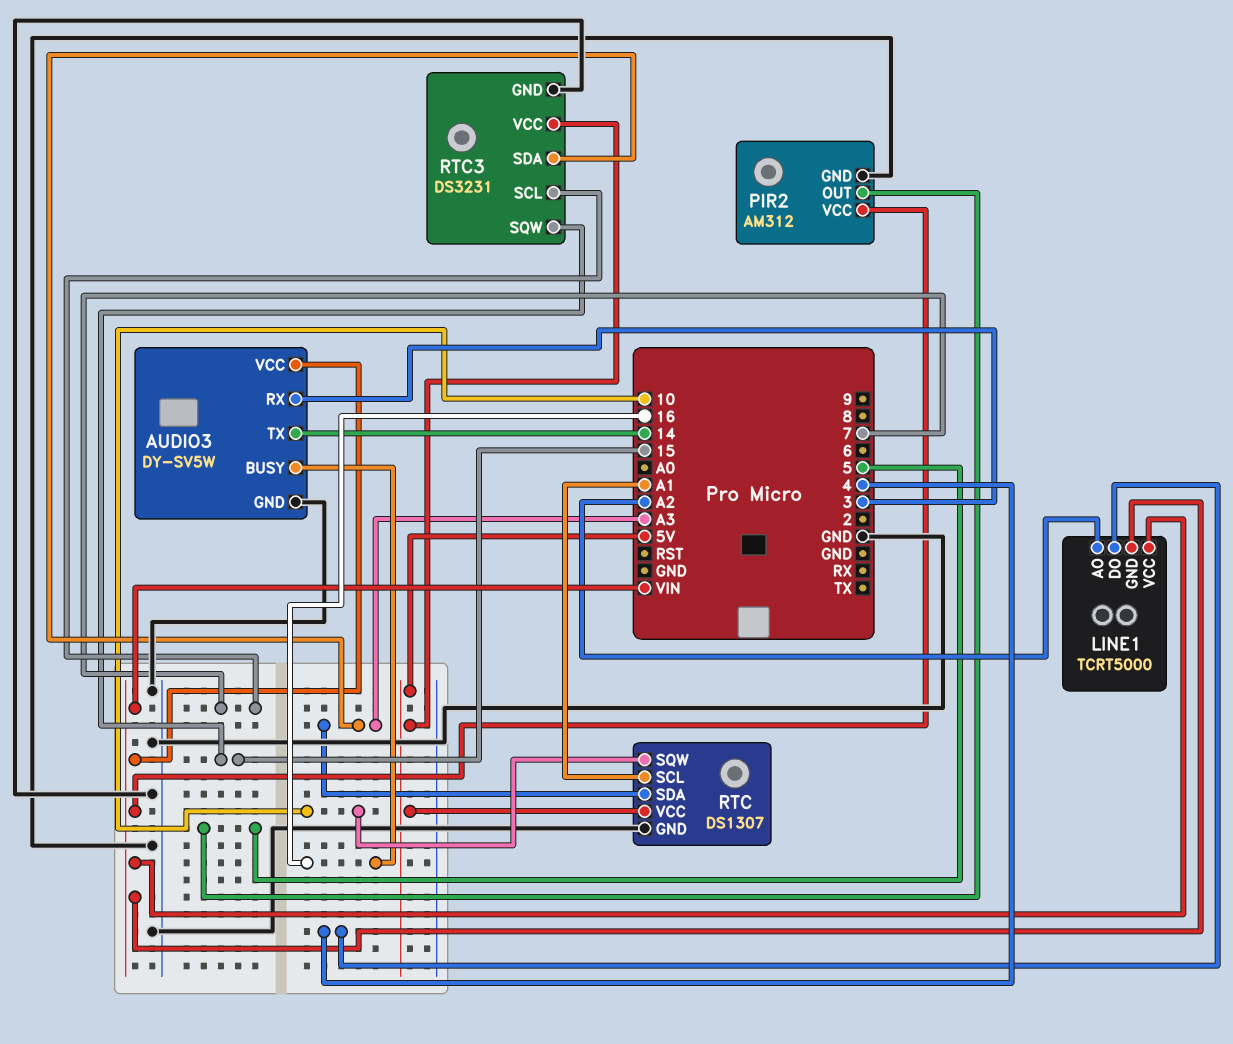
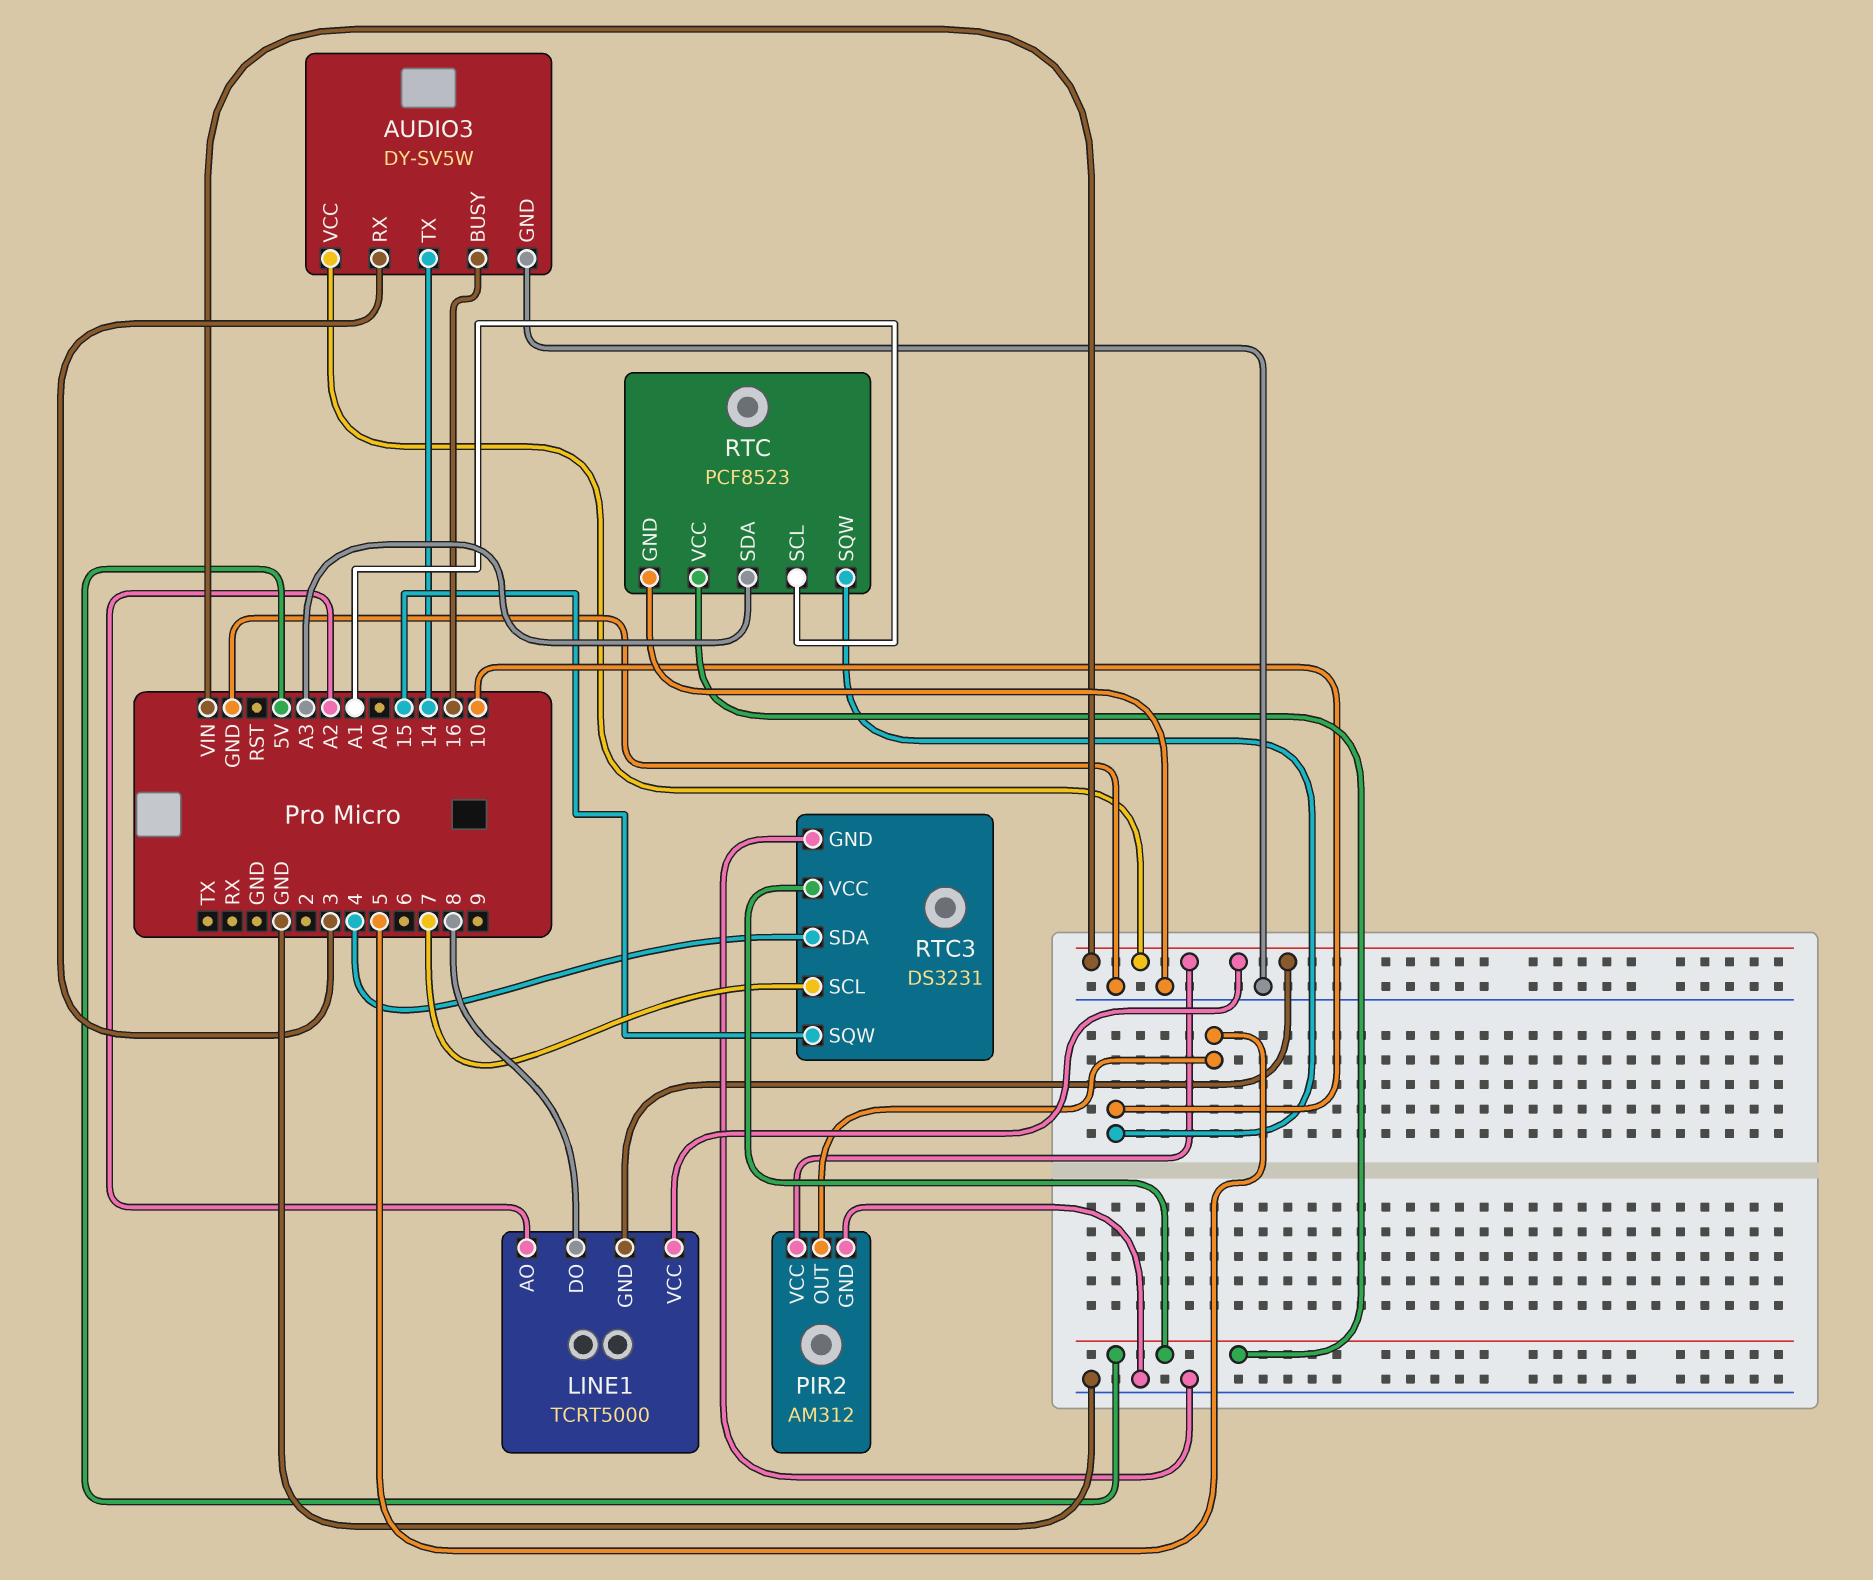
LINE1 pin DO: 4 -> 8
RTC: DS1307 -> PCF8523
RTC3 pin SDA: A3 -> 4

